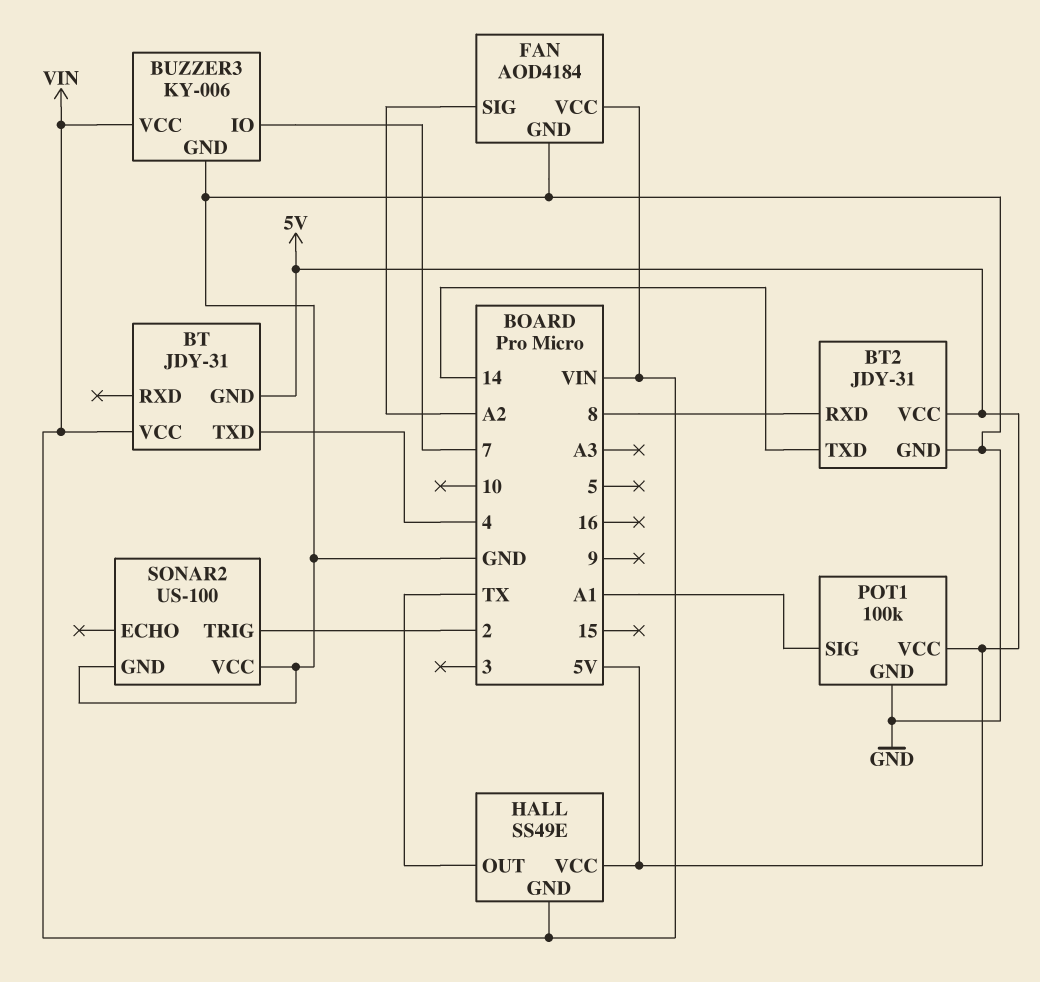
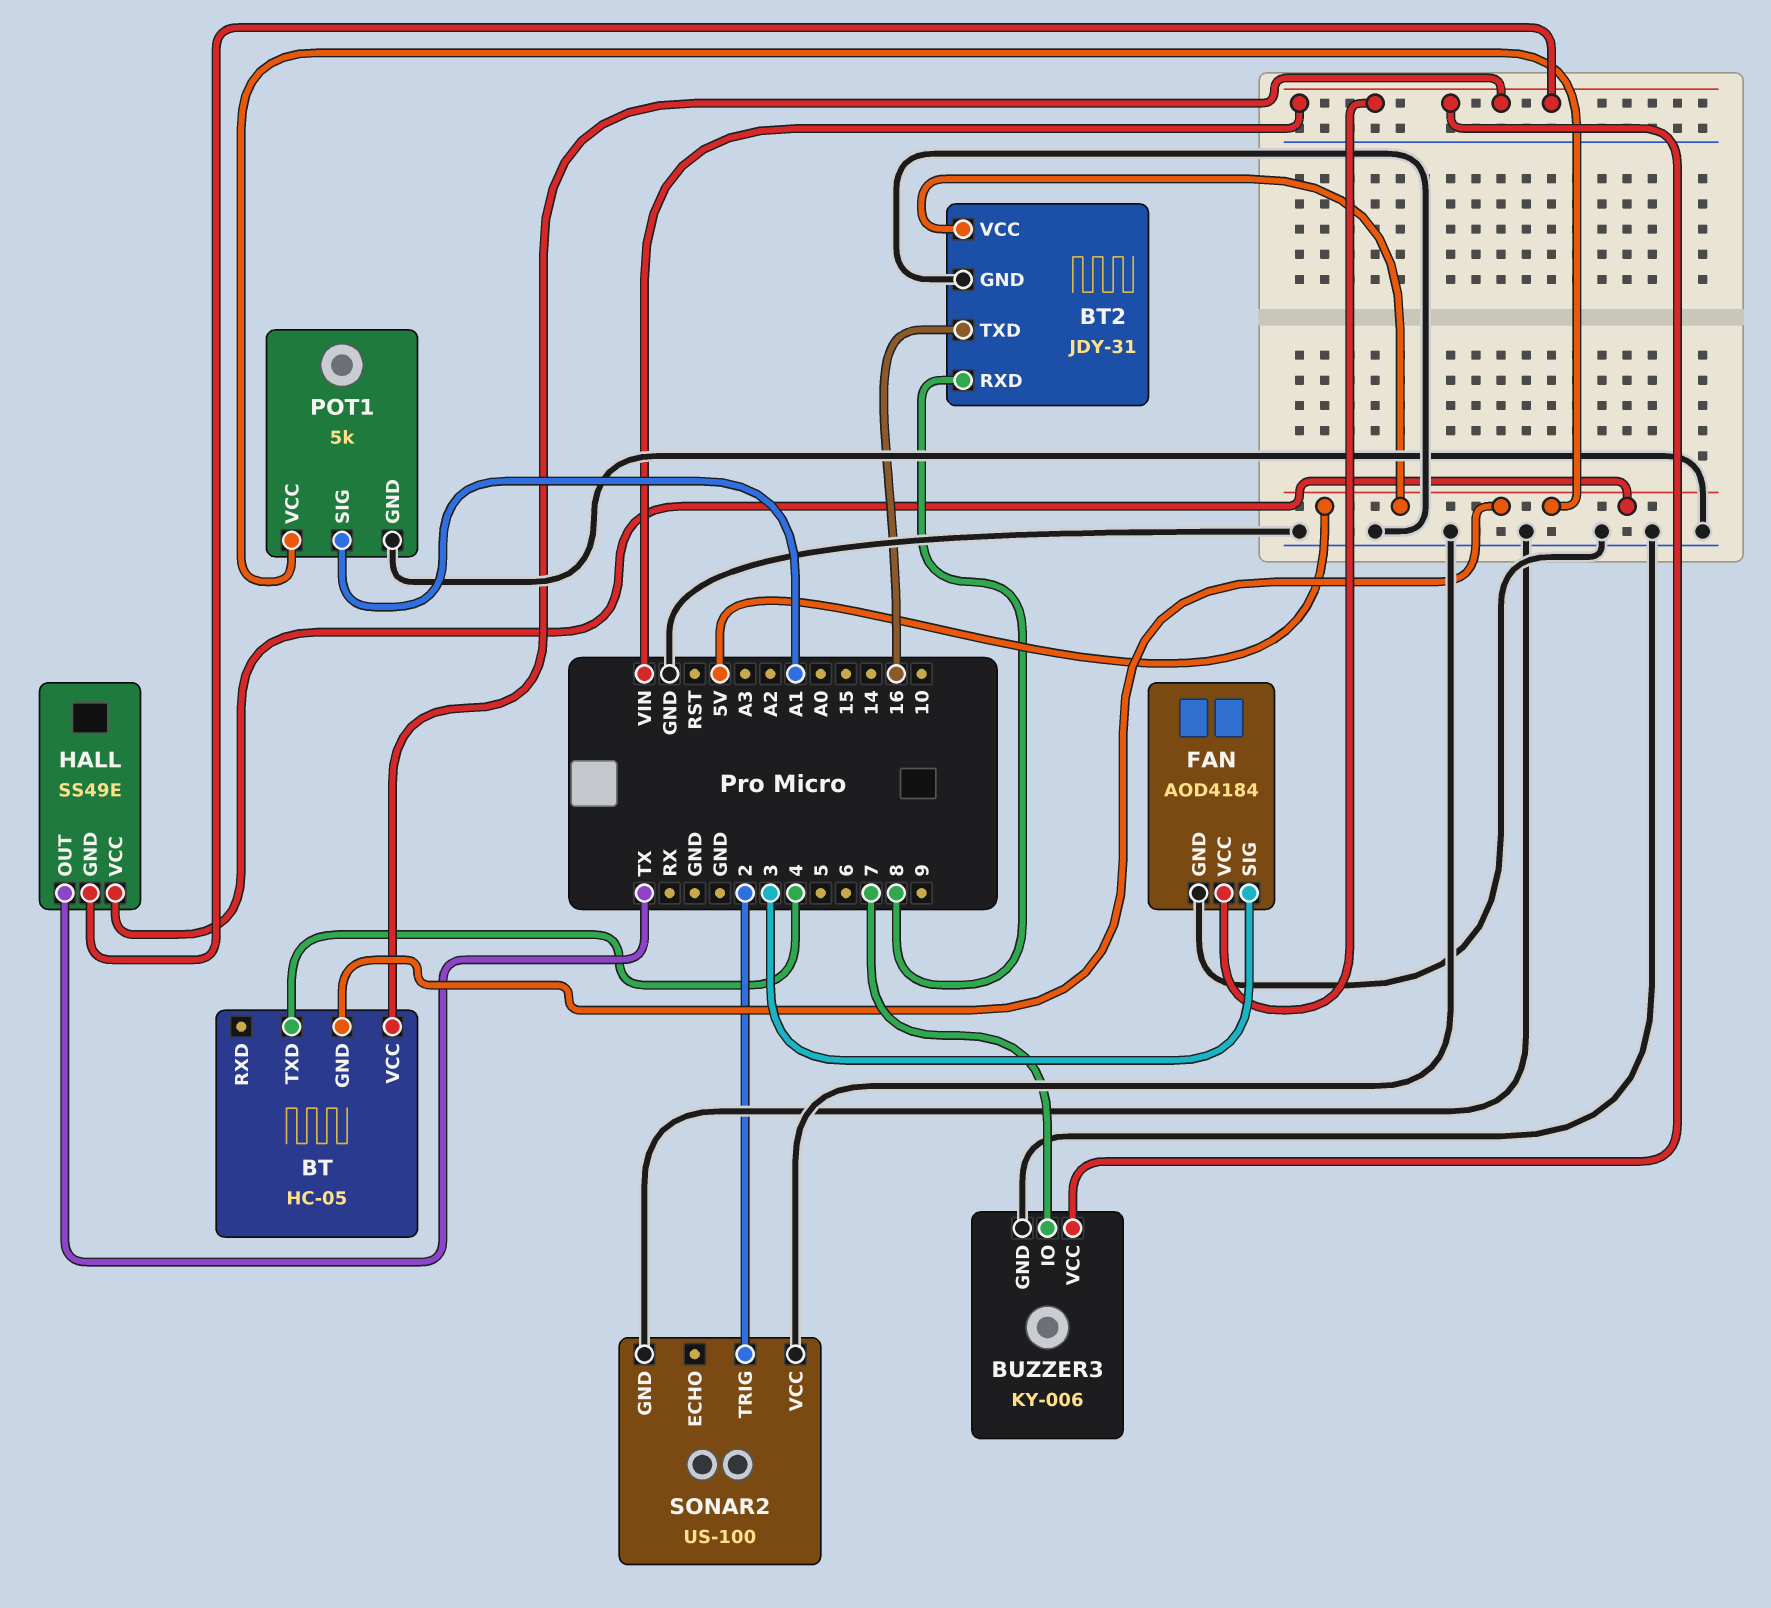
BT: JDY-31 -> HC-05
BT2 pin TXD: 14 -> 16
FAN pin SIG: A2 -> 3
POT1: 100k -> 5k

